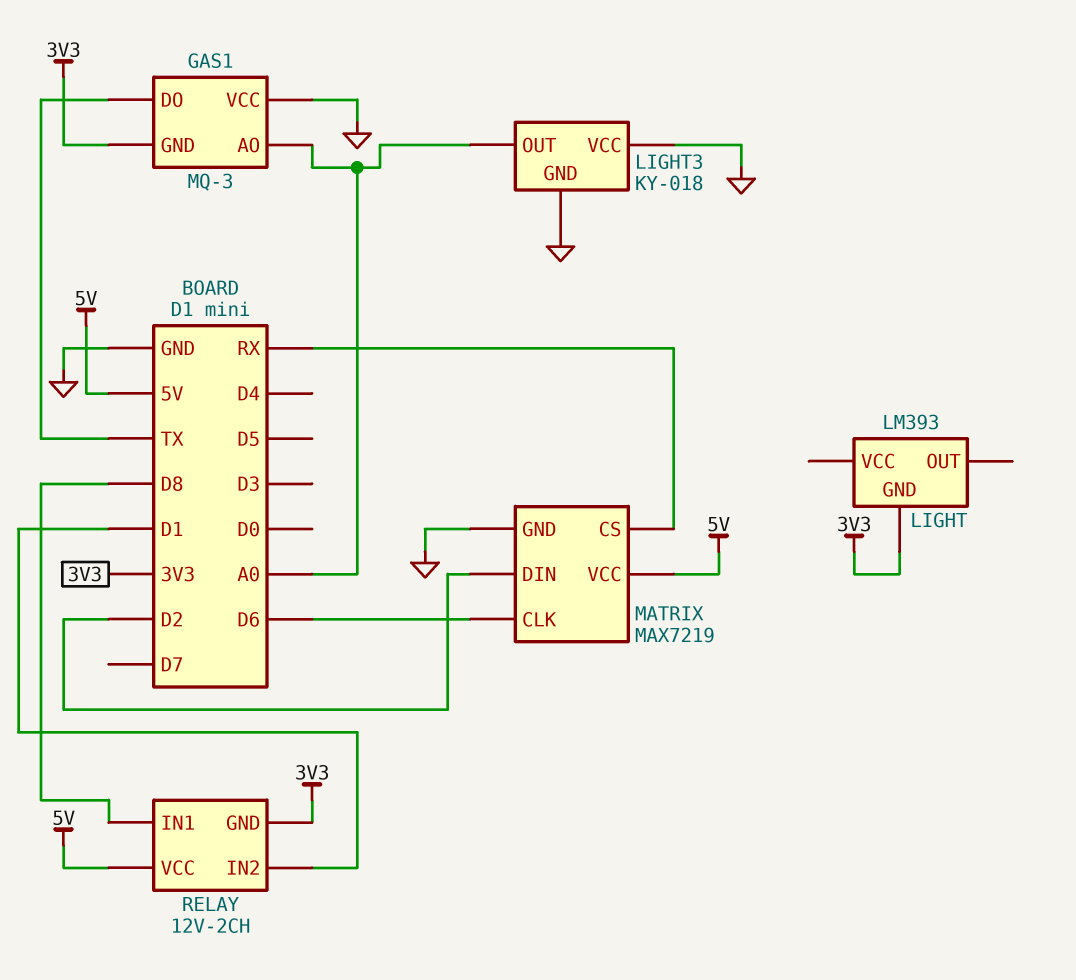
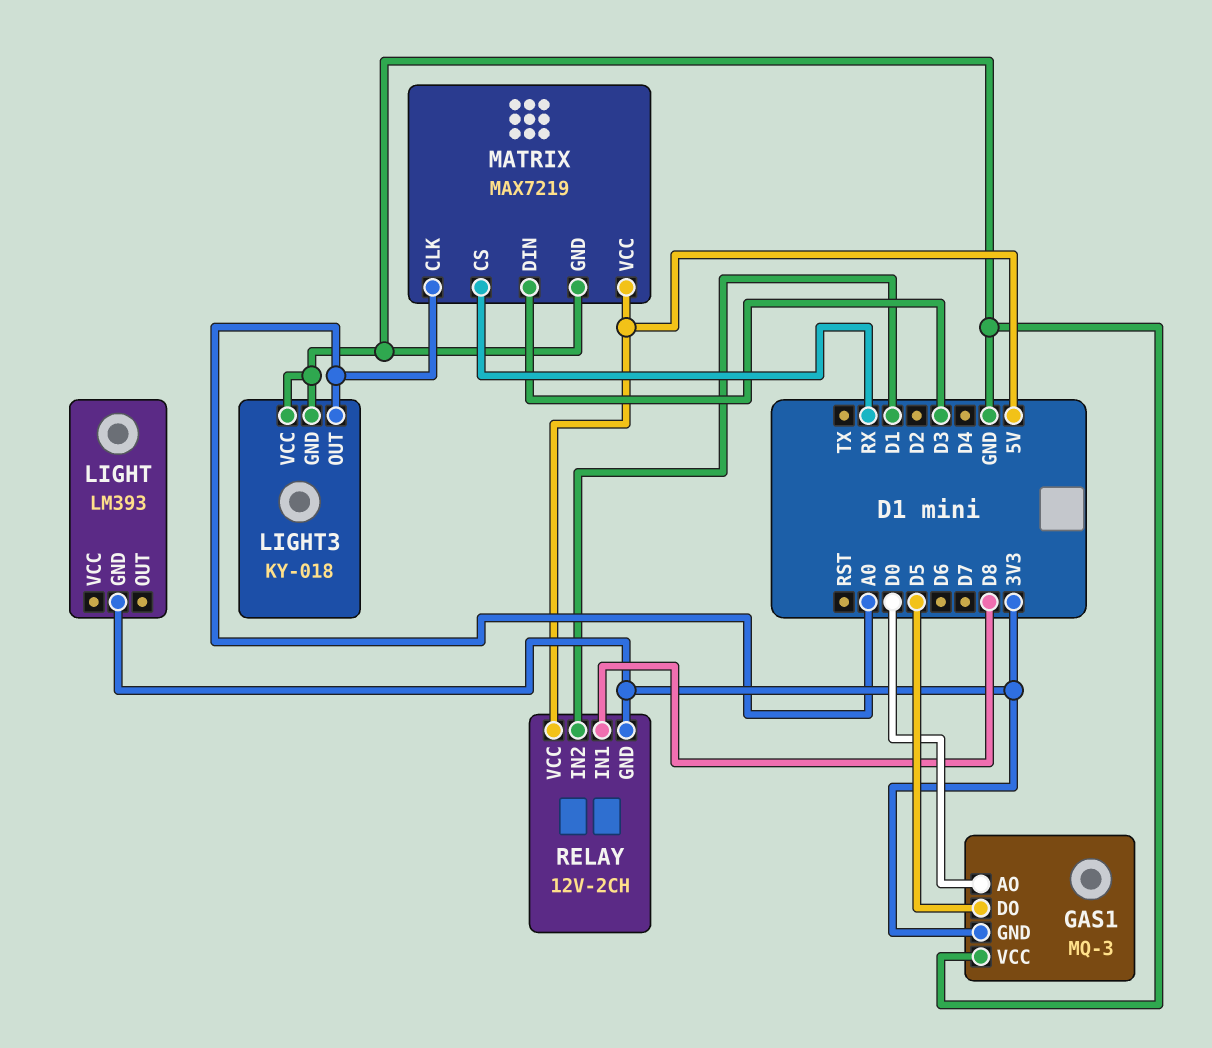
GAS1 pin AO: A0 -> D0
GAS1 pin DO: TX -> D5
MATRIX pin CLK: D6 -> A0
MATRIX pin DIN: D2 -> D3

